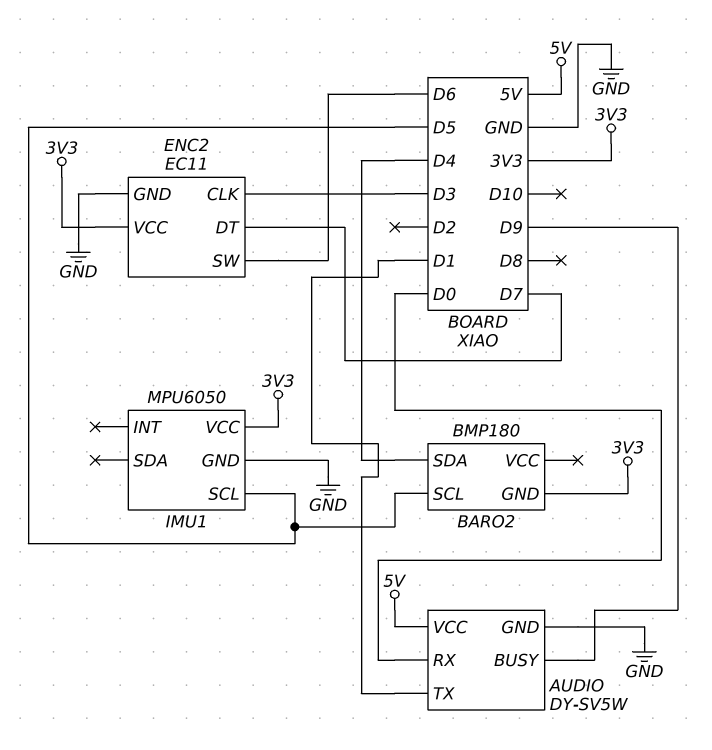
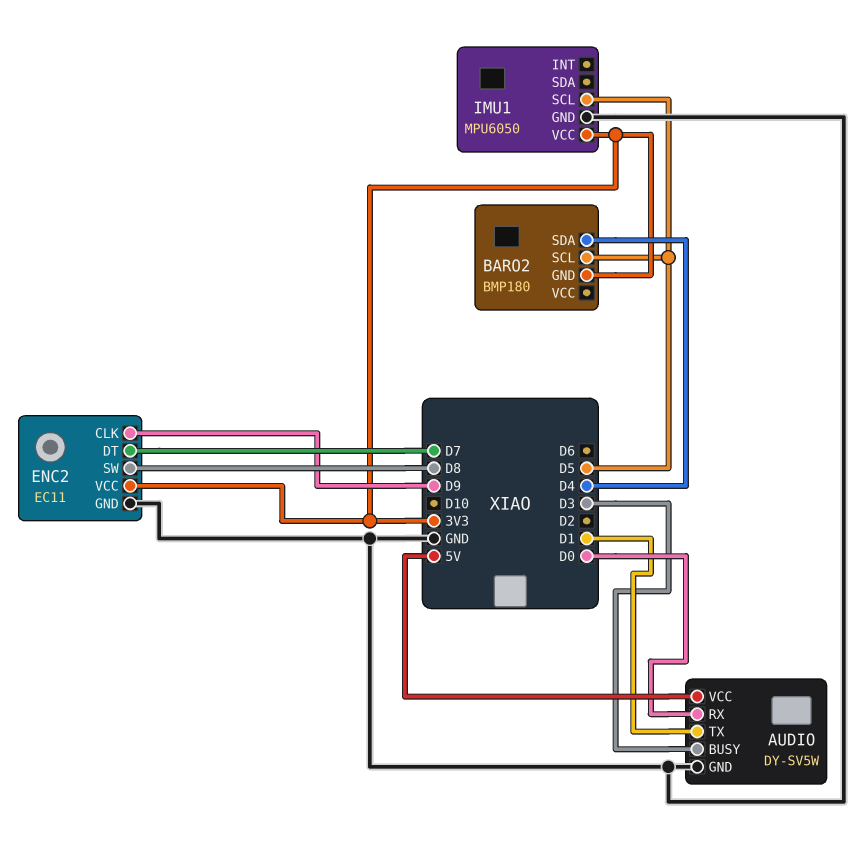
AUDIO pin BUSY: D9 -> D3
ENC2 pin CLK: D3 -> D9
ENC2 pin SW: D6 -> D8

